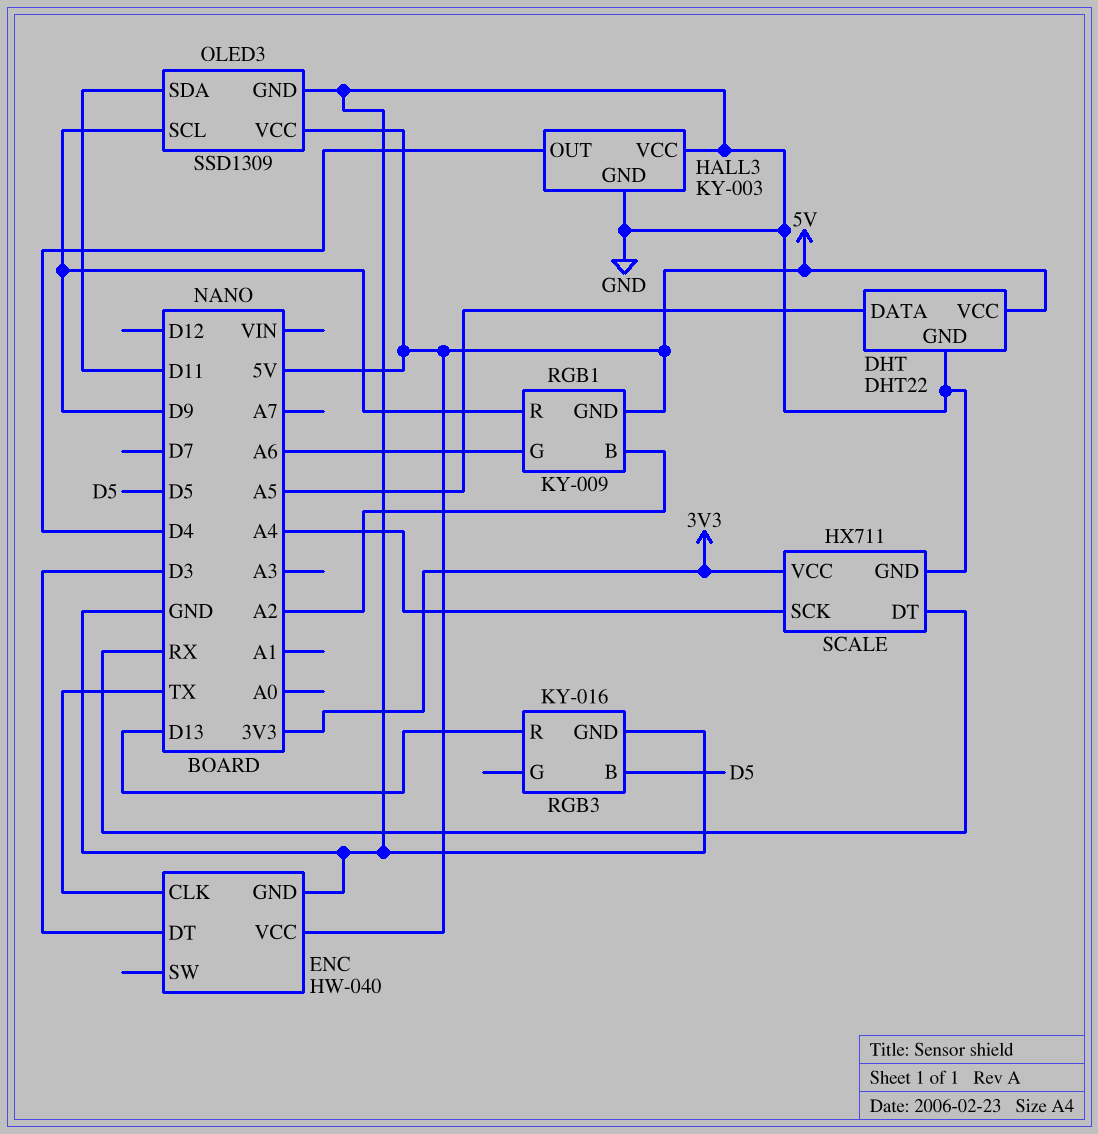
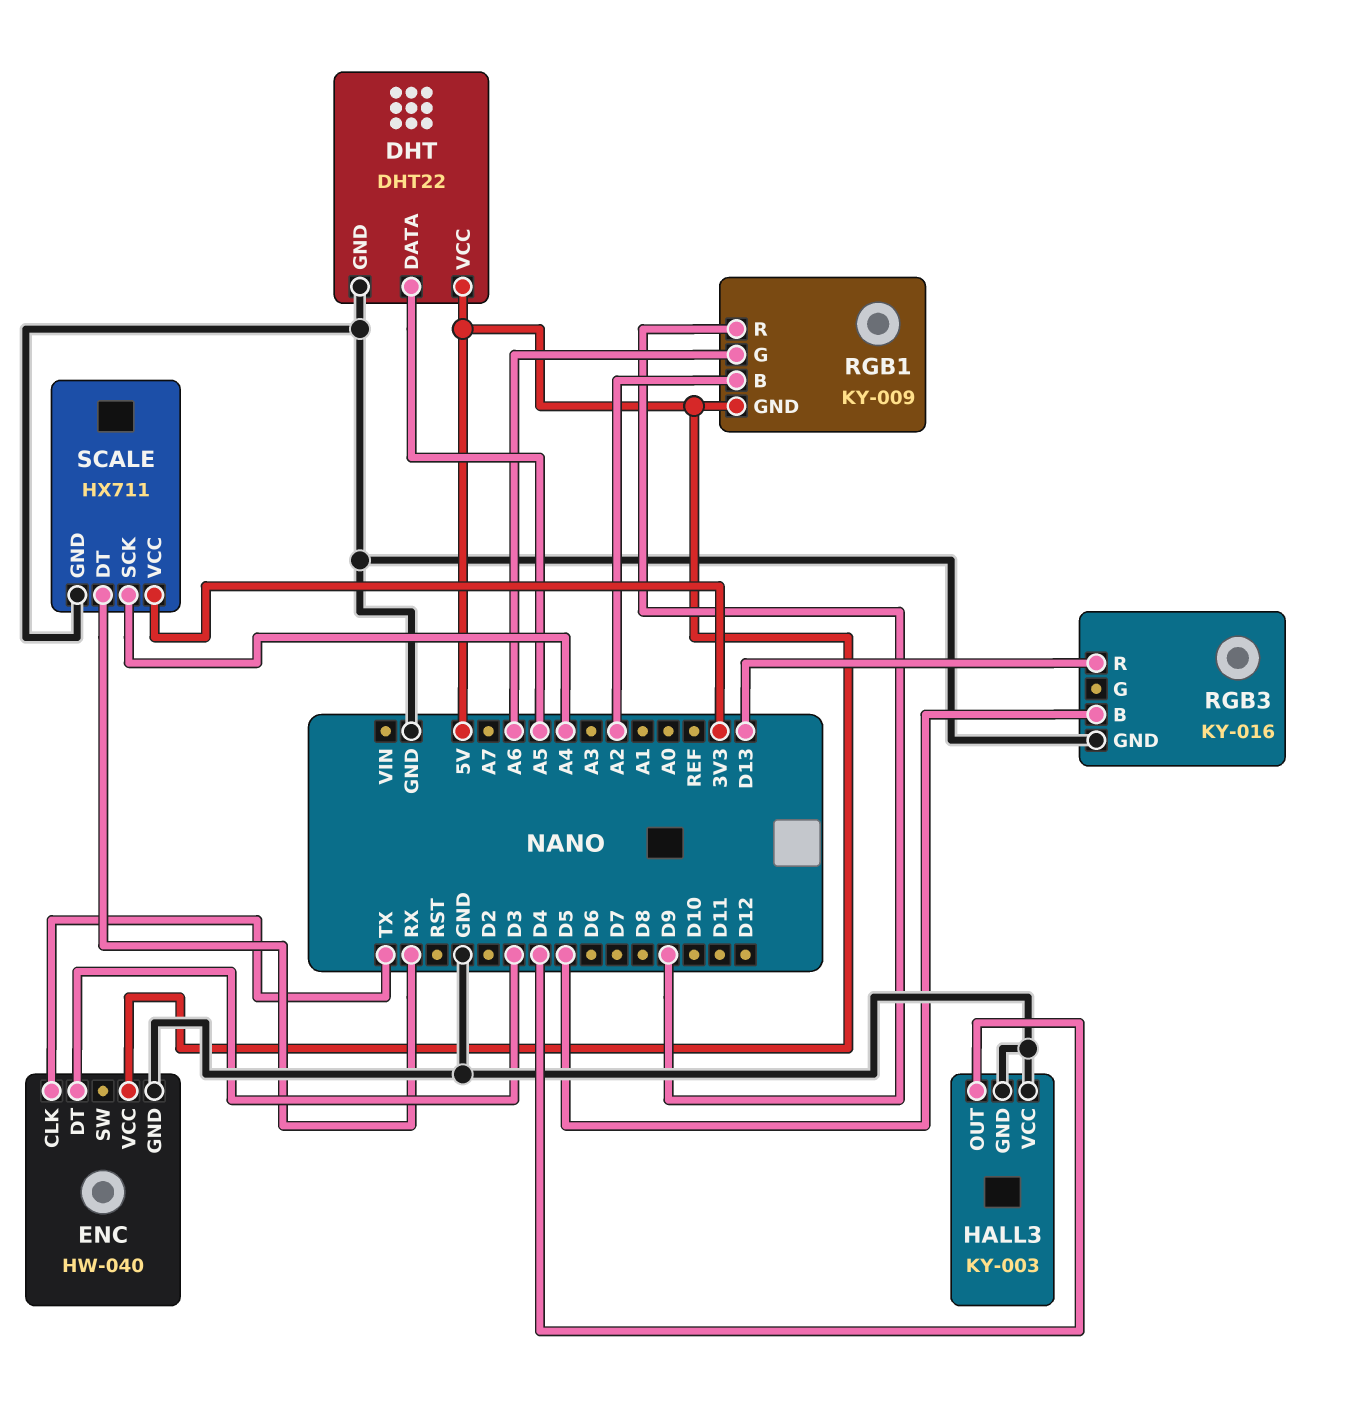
OLED3: SSD1309 -> none
OLED3 pin GND: GND -> none
OLED3 pin SCL: D9 -> none
OLED3 pin SDA: D11 -> none
OLED3 pin VCC: 5V -> none

